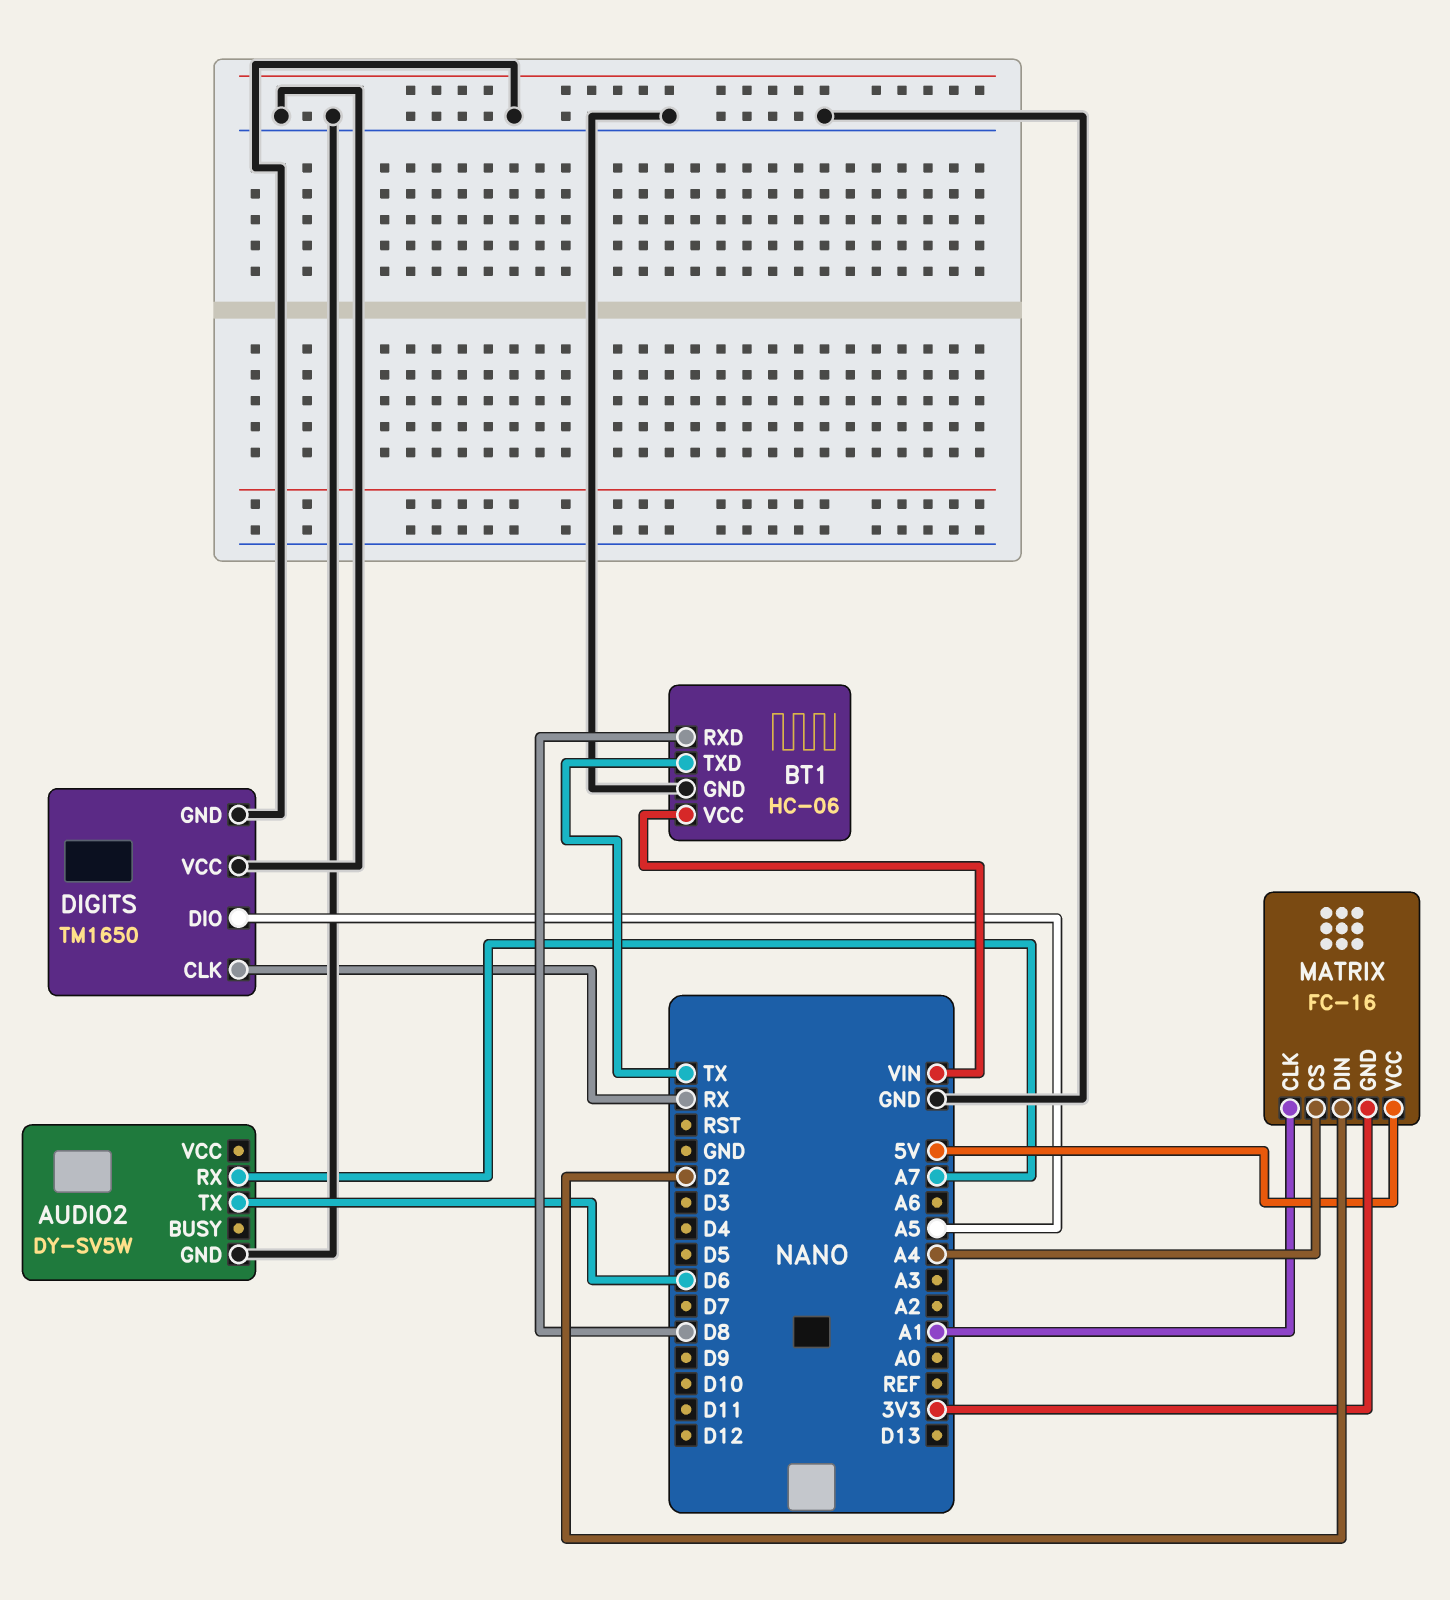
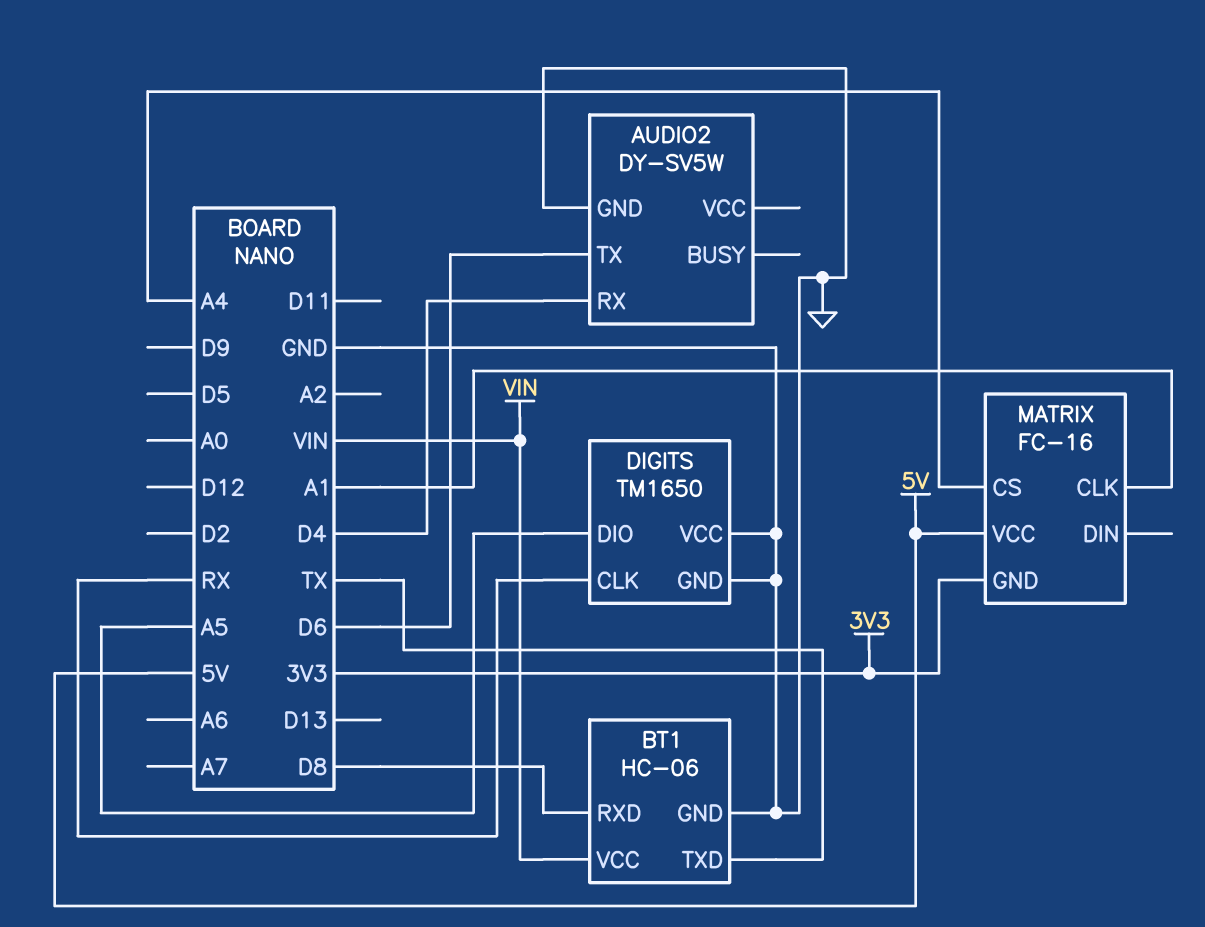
AUDIO2 pin RX: A7 -> D4
MATRIX pin DIN: D2 -> none

